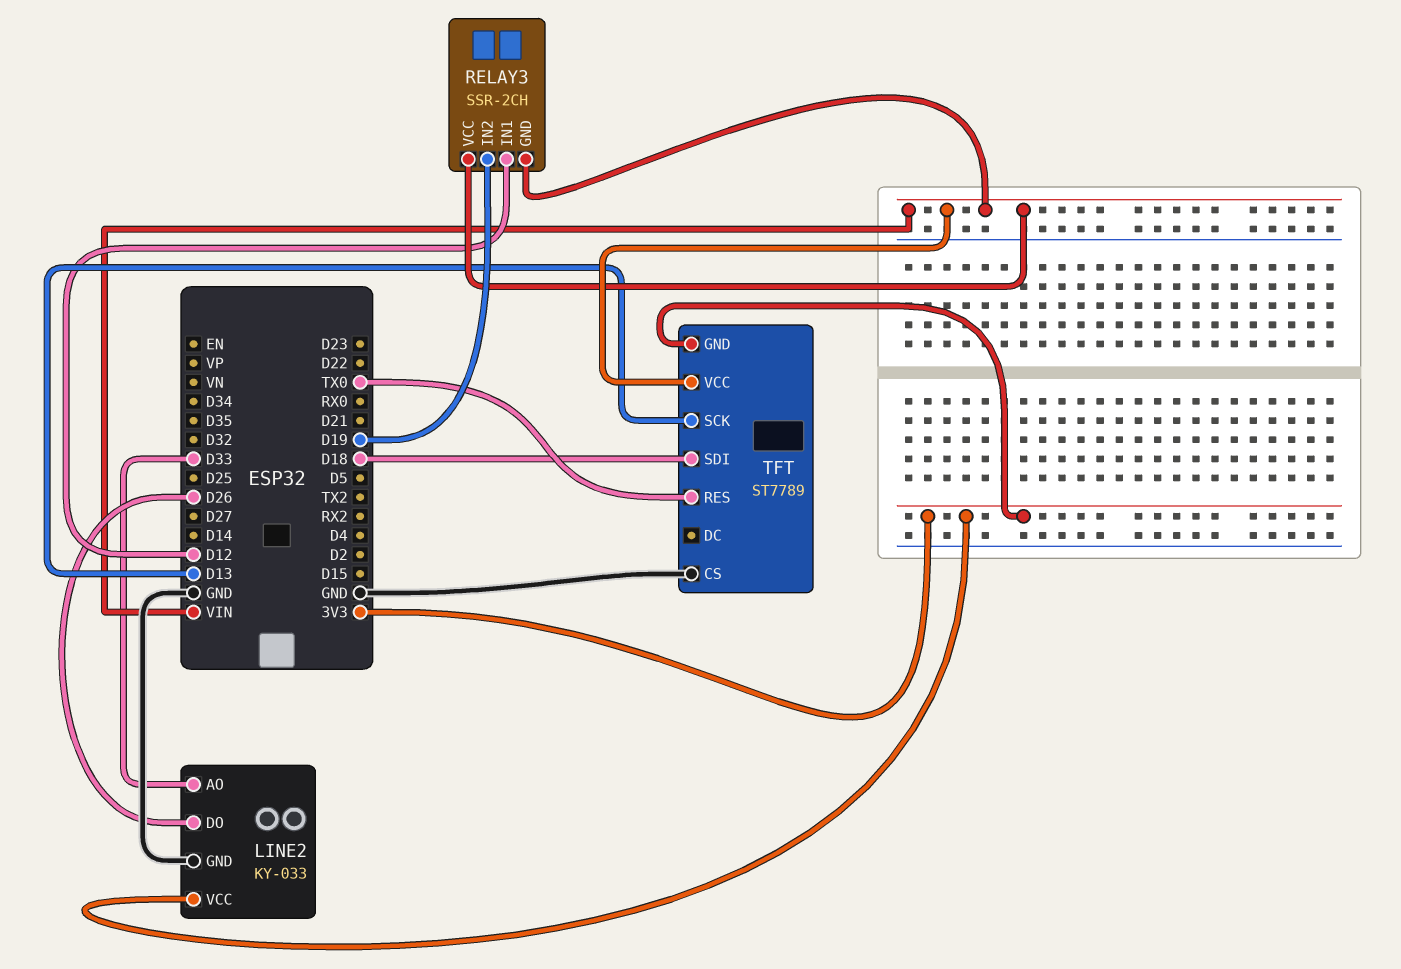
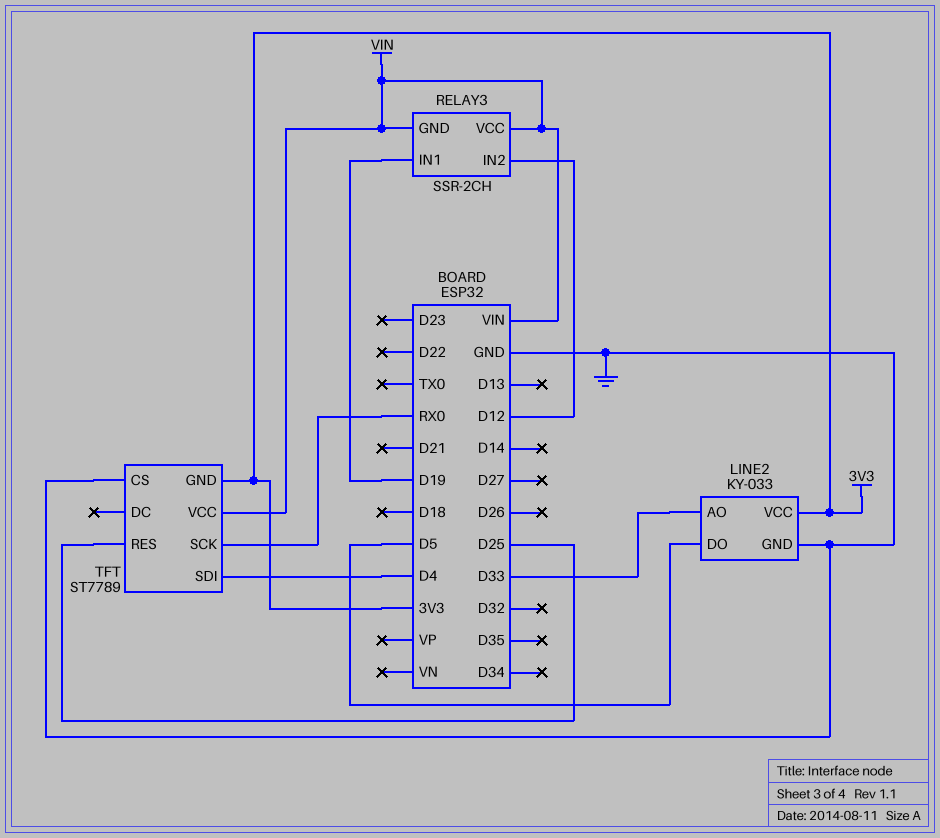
LINE2 pin DO: D26 -> D5
RELAY3 pin IN1: D12 -> D19
RELAY3 pin IN2: D19 -> D12
TFT pin RES: TX0 -> D25
TFT pin SCK: D13 -> RX0
TFT pin SDI: D18 -> D4

